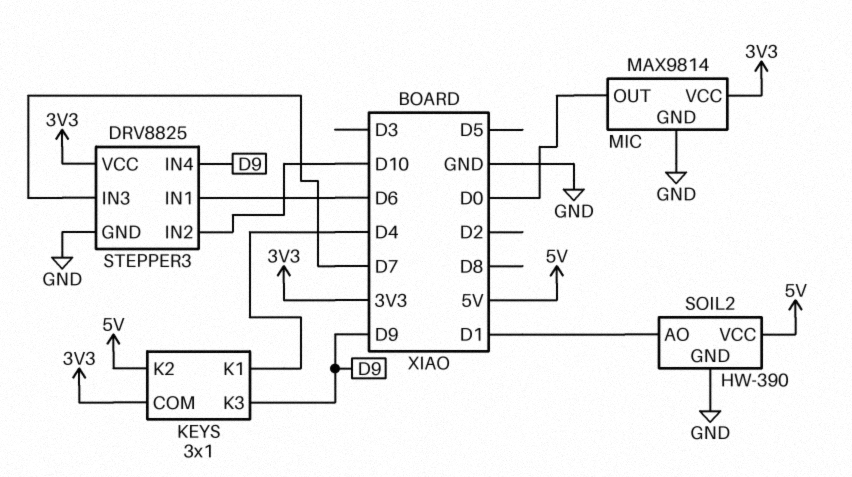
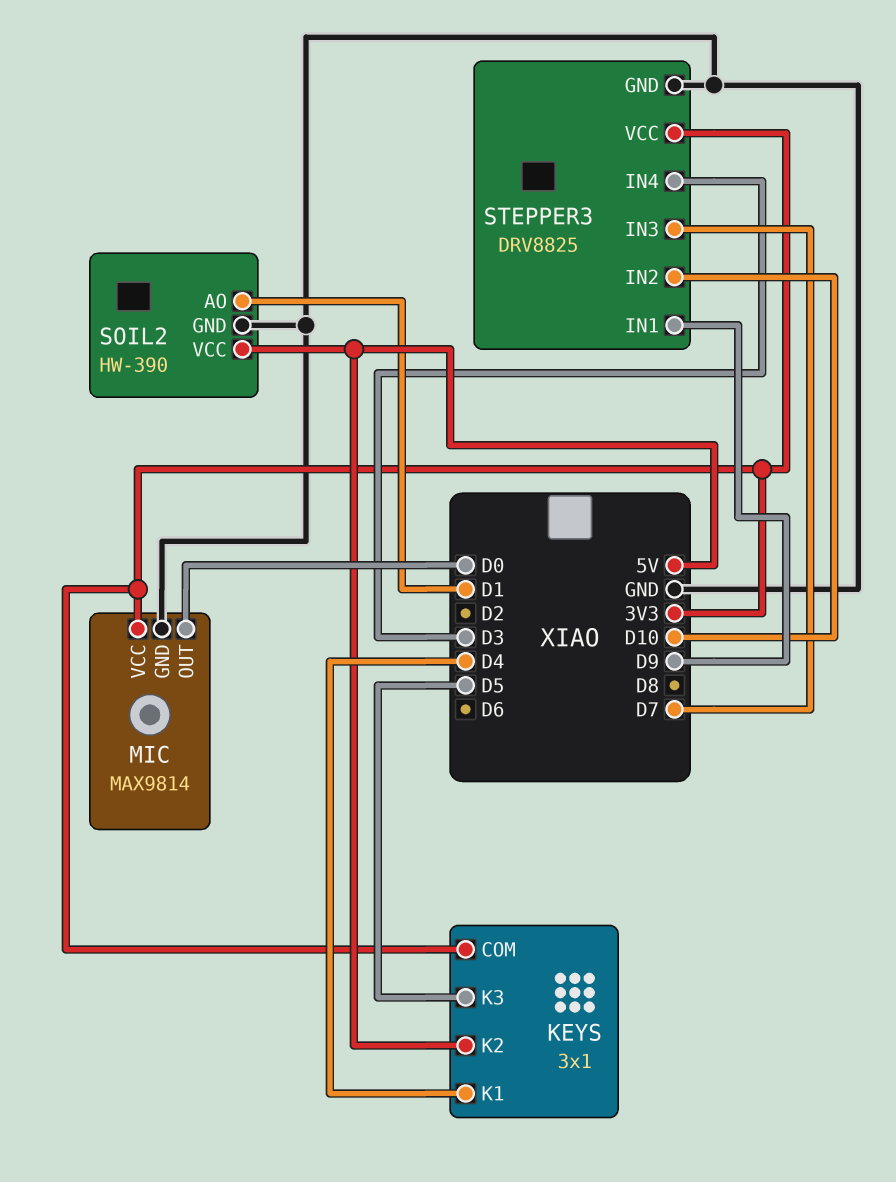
KEYS pin K3: D9 -> D5
STEPPER3 pin IN1: D6 -> D9
STEPPER3 pin IN4: D9 -> D3

